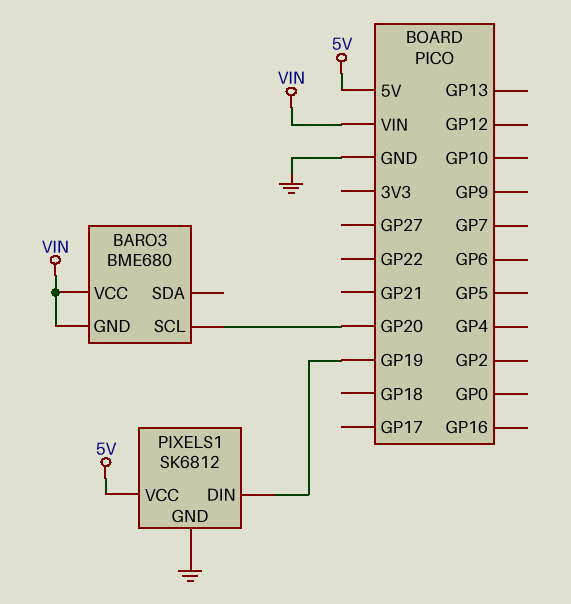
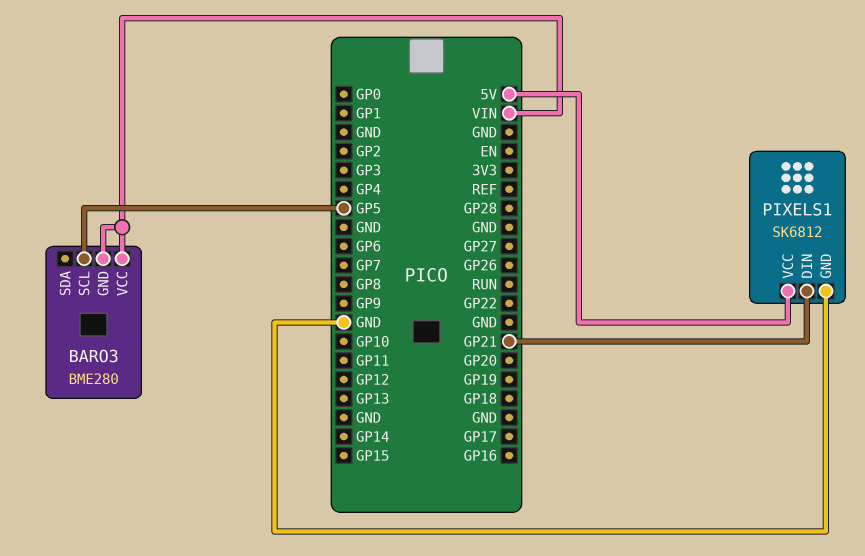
BARO3: BME680 -> BME280
BARO3 pin SCL: GP20 -> GP5
PIXELS1 pin DIN: GP19 -> GP21

